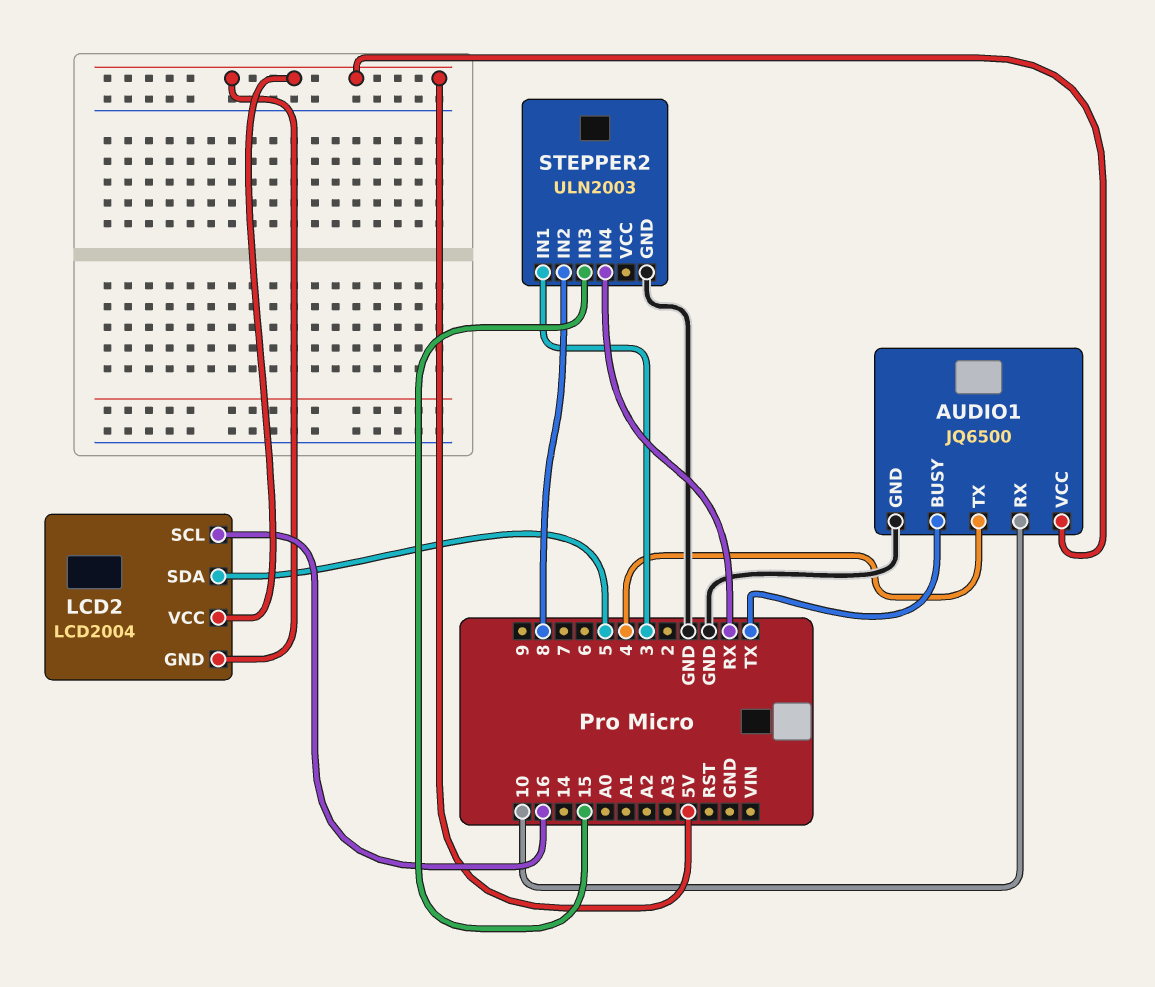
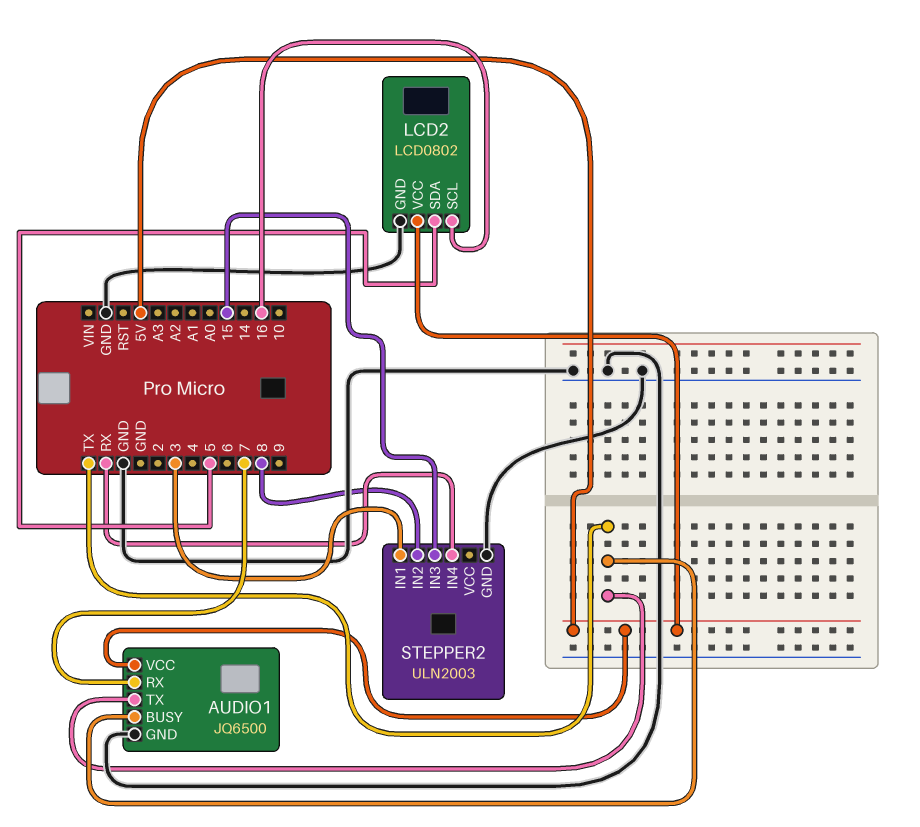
AUDIO1 pin RX: 10 -> 7
AUDIO1 pin TX: 4 -> TX
LCD2: LCD2004 -> LCD0802
LCD2 pin GND: 5V -> GND

